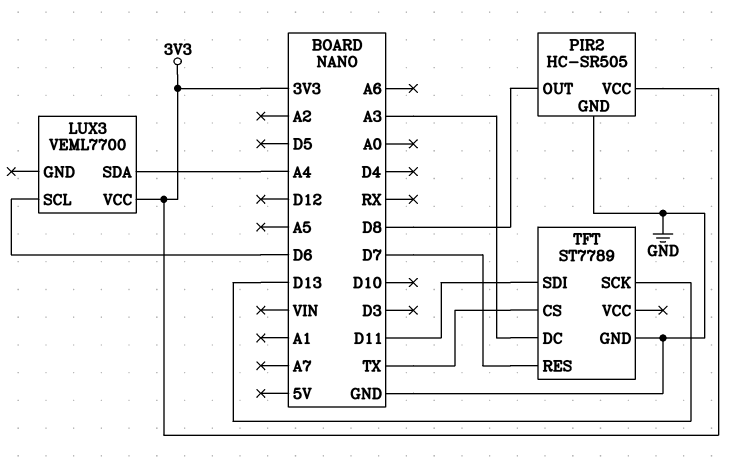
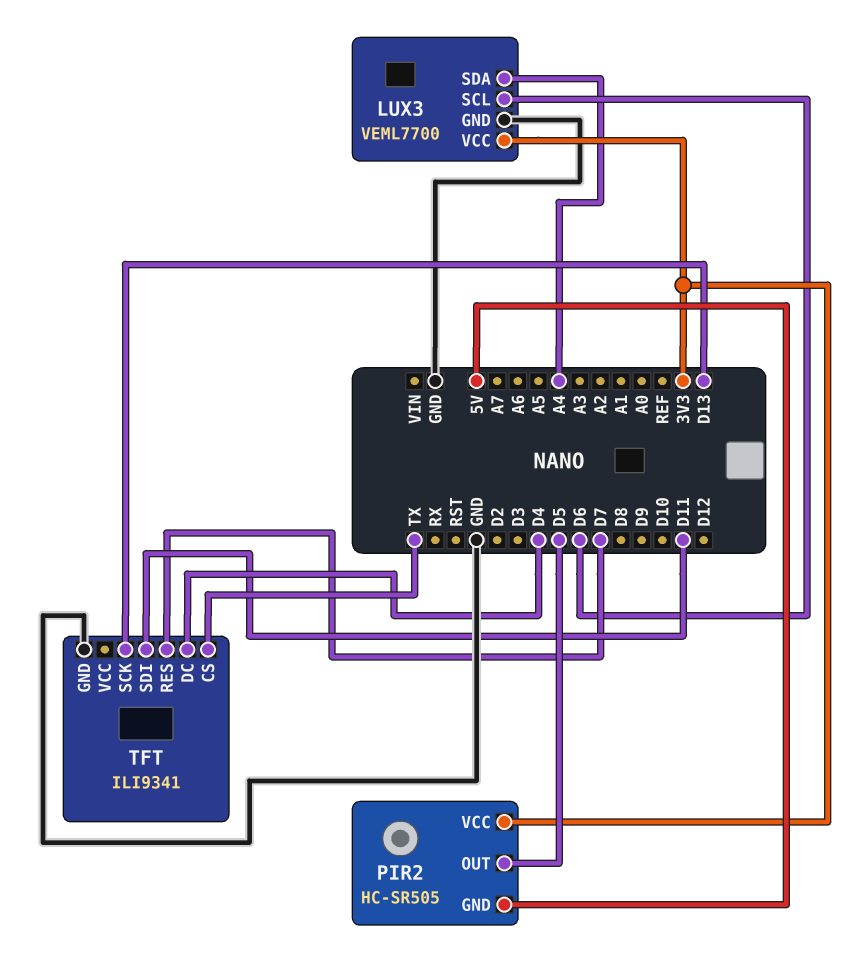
LUX3 pin GND: none -> GND
PIR2 pin GND: GND -> 5V
PIR2 pin OUT: D8 -> D5
TFT: ST7789 -> ILI9341
TFT pin DC: A3 -> D4

